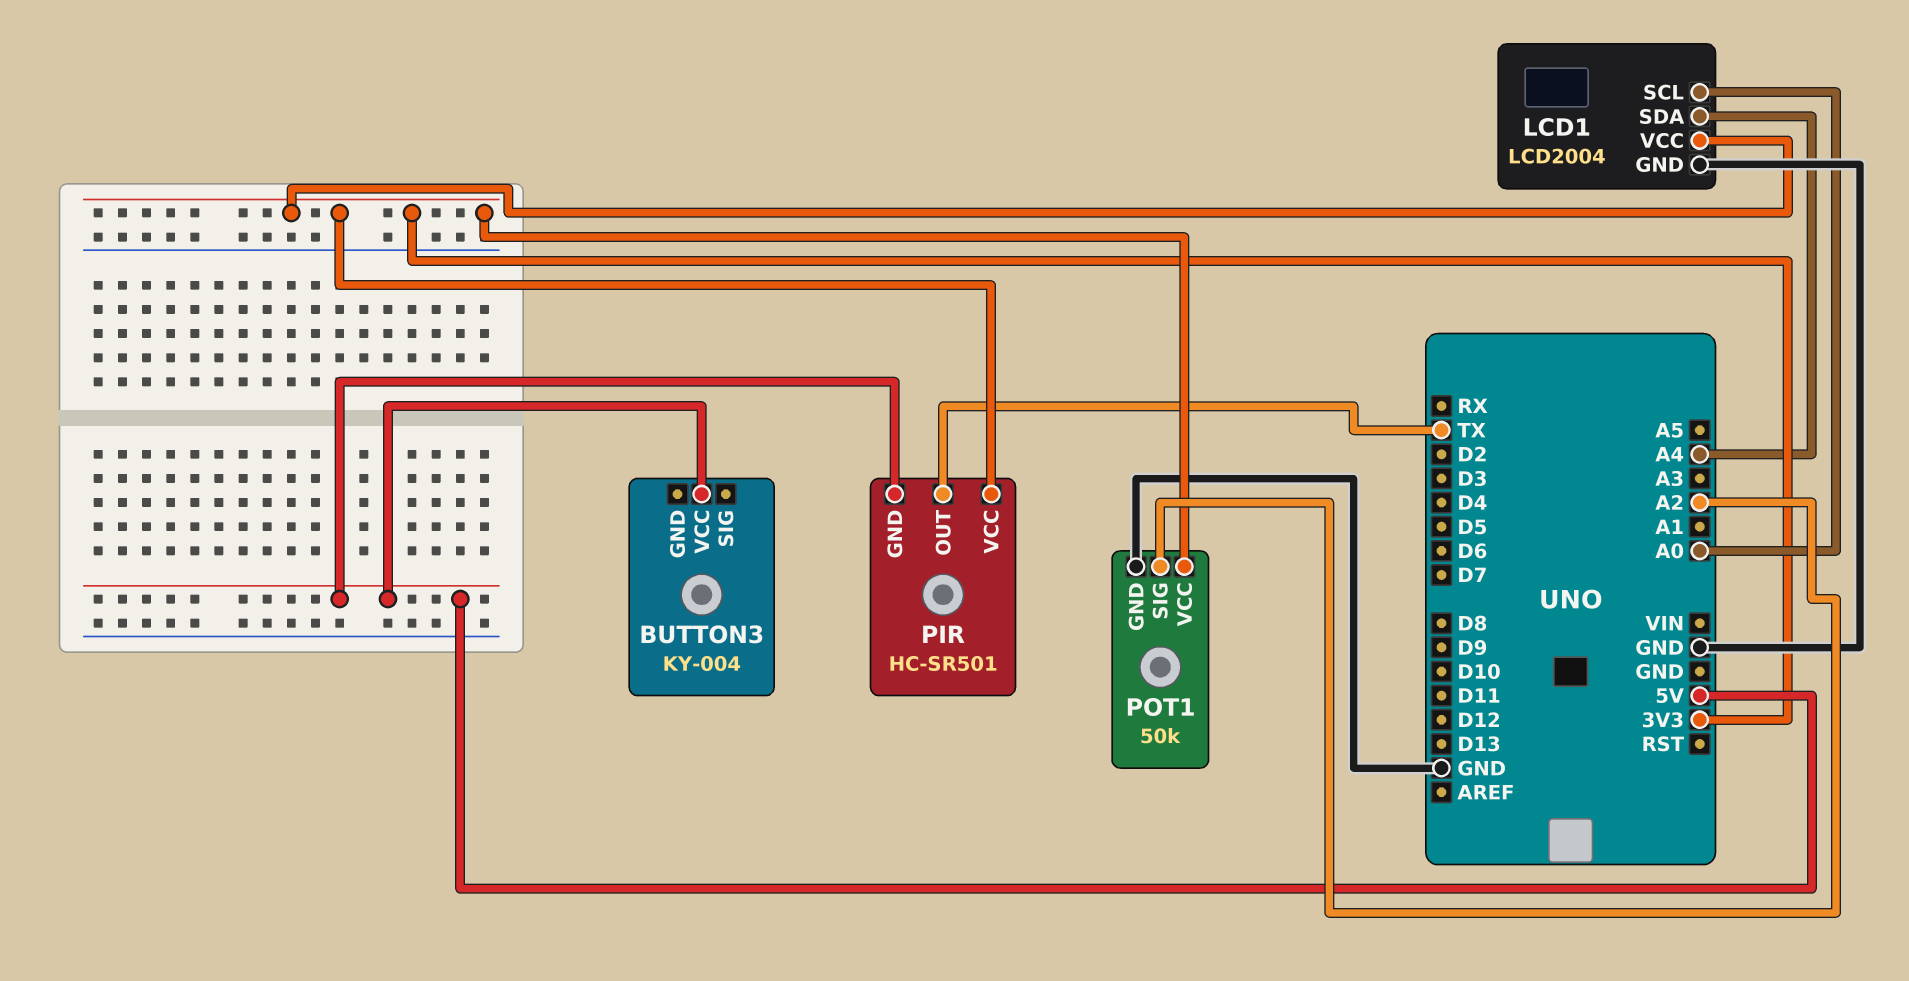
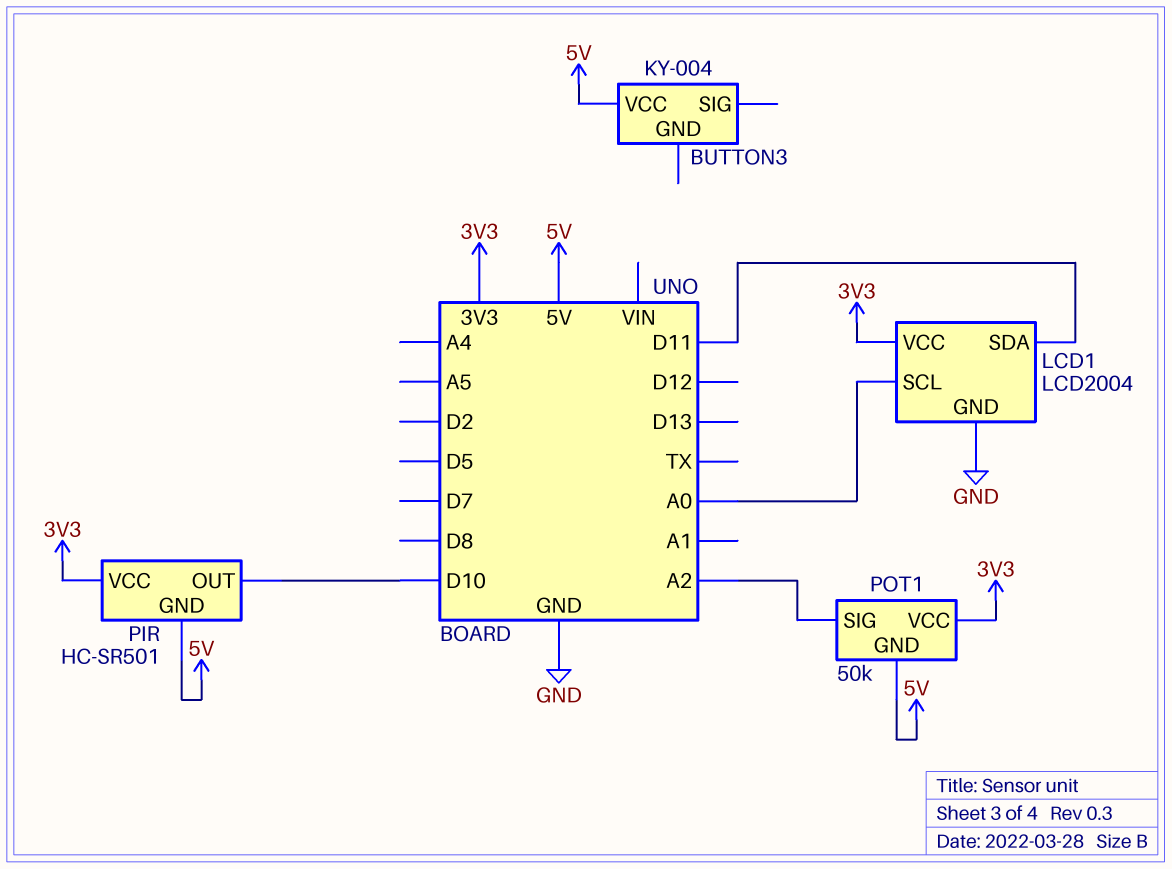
LCD1 pin SDA: A4 -> D11
PIR pin OUT: TX -> D10
POT1 pin GND: GND -> 5V

